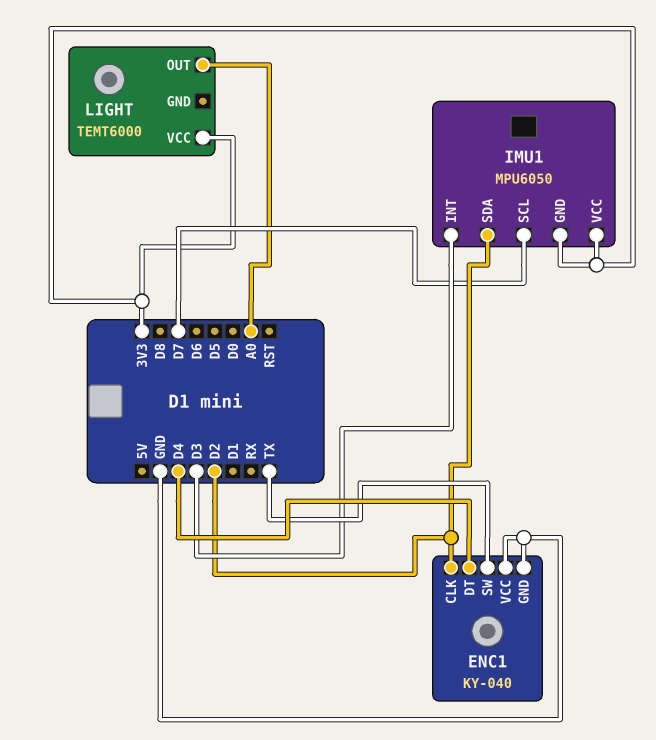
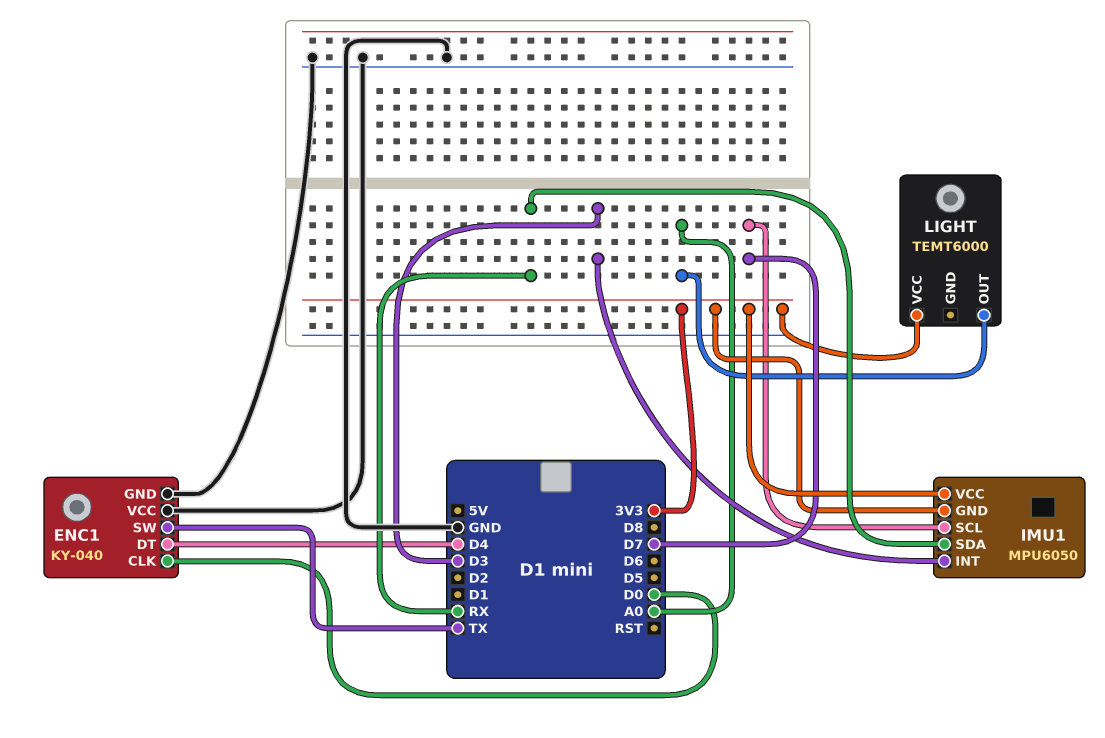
ENC1 pin CLK: D2 -> D0
IMU1 pin SDA: D2 -> RX

